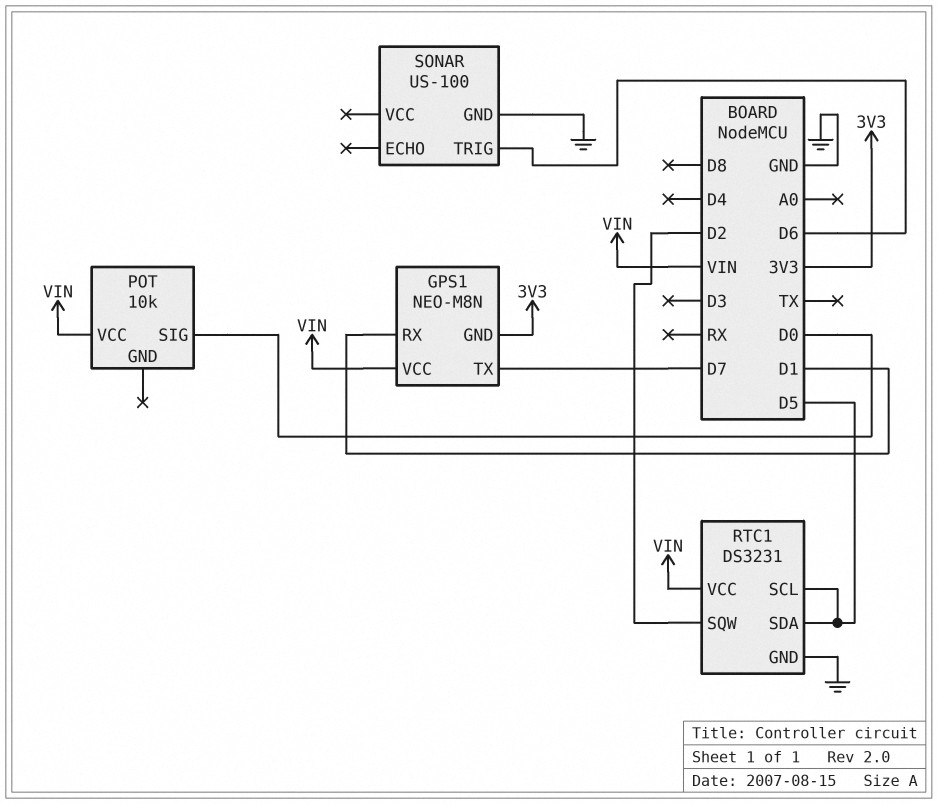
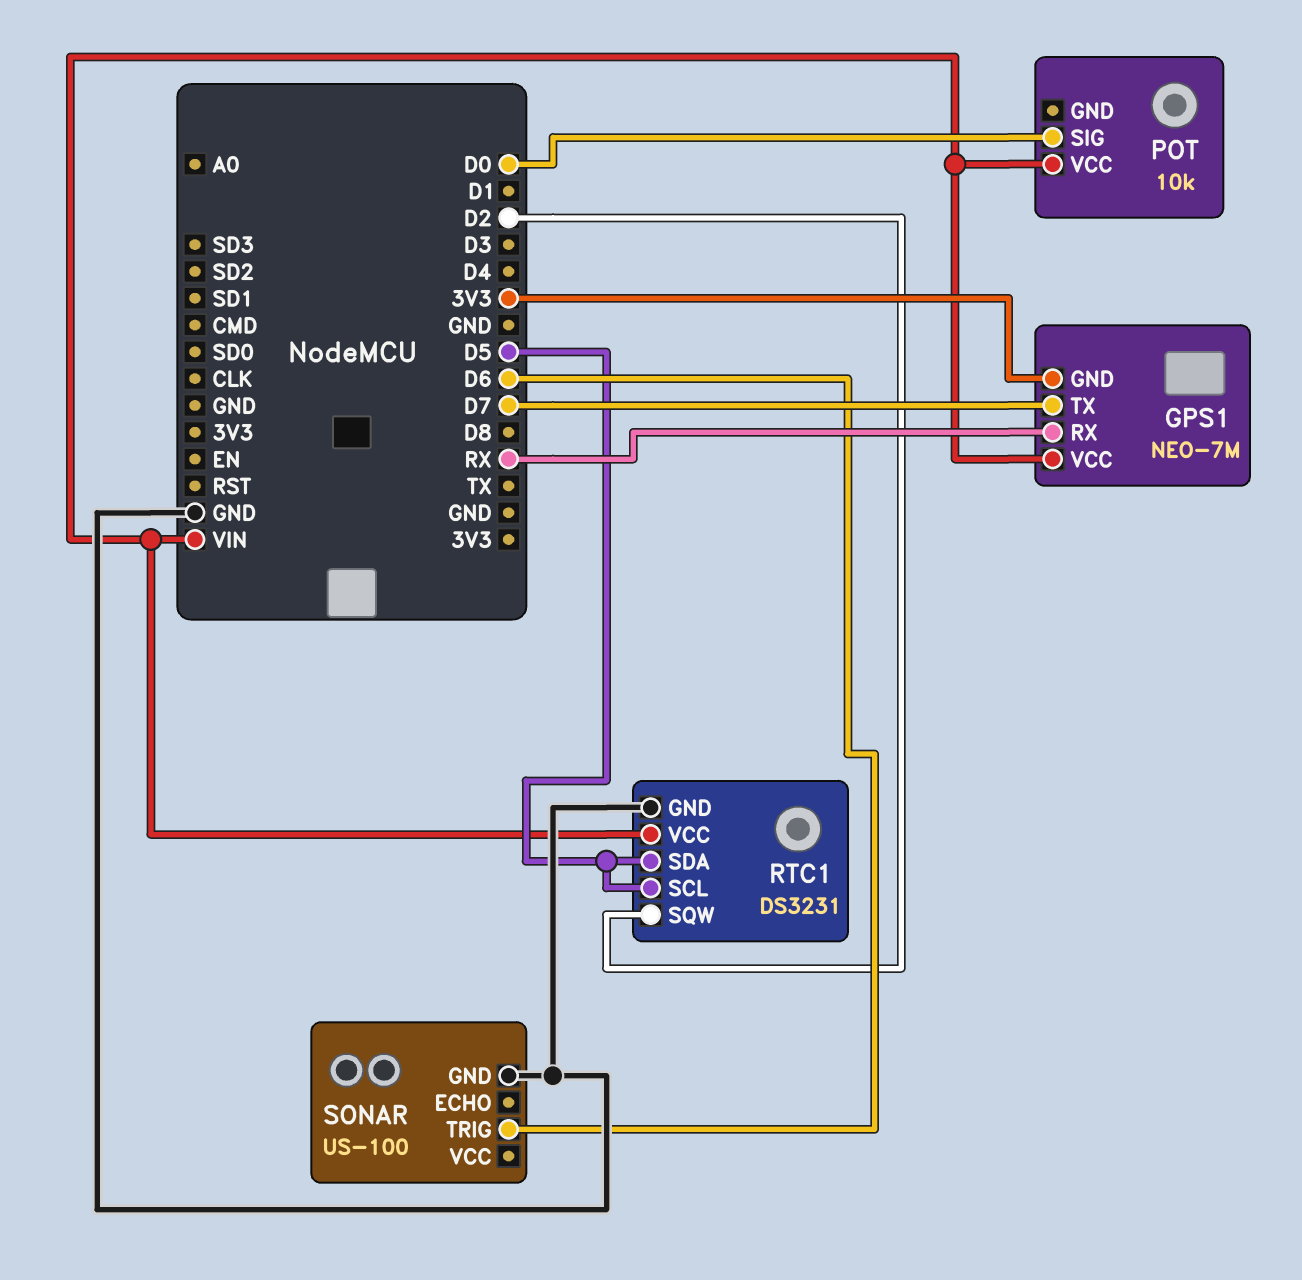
GPS1: NEO-M8N -> NEO-7M
GPS1 pin RX: D1 -> RX

